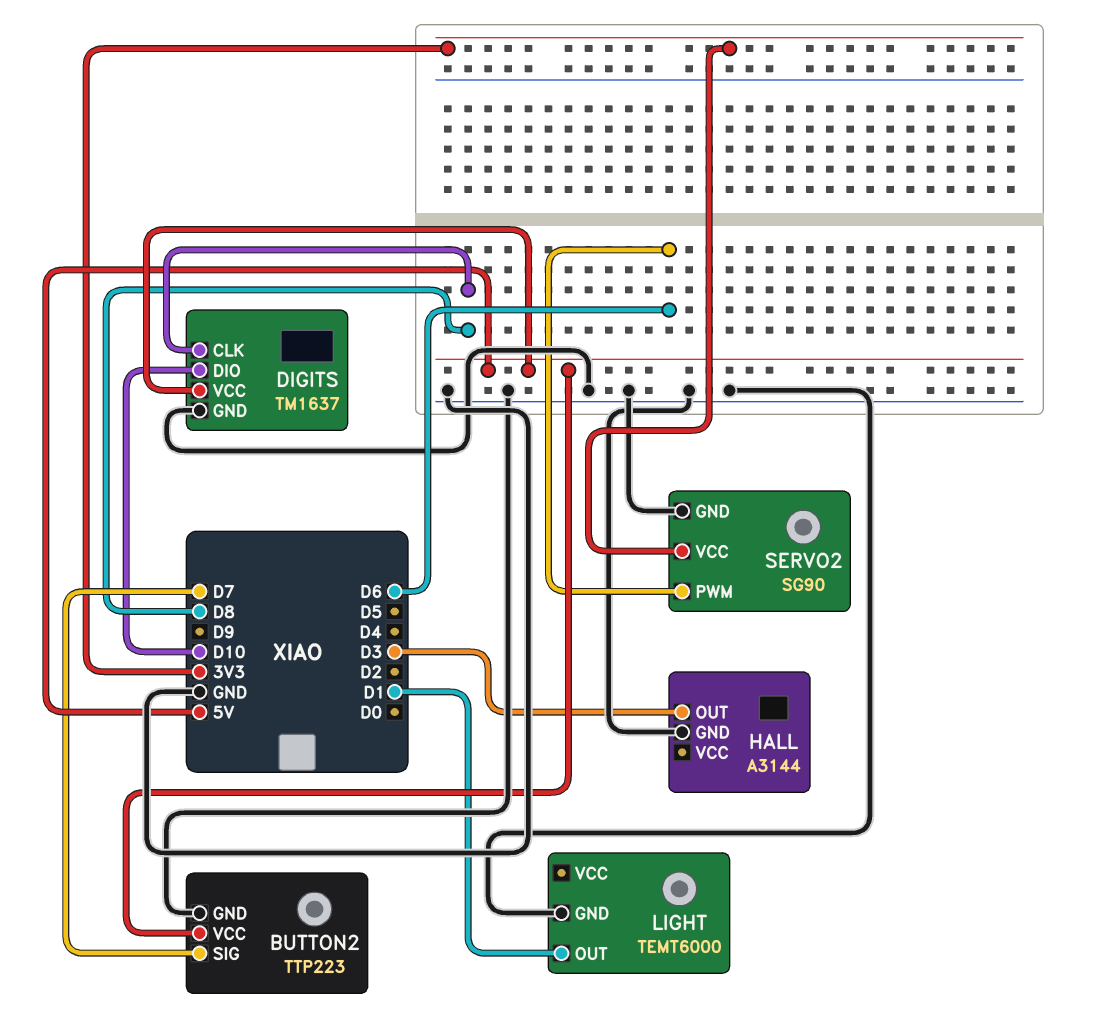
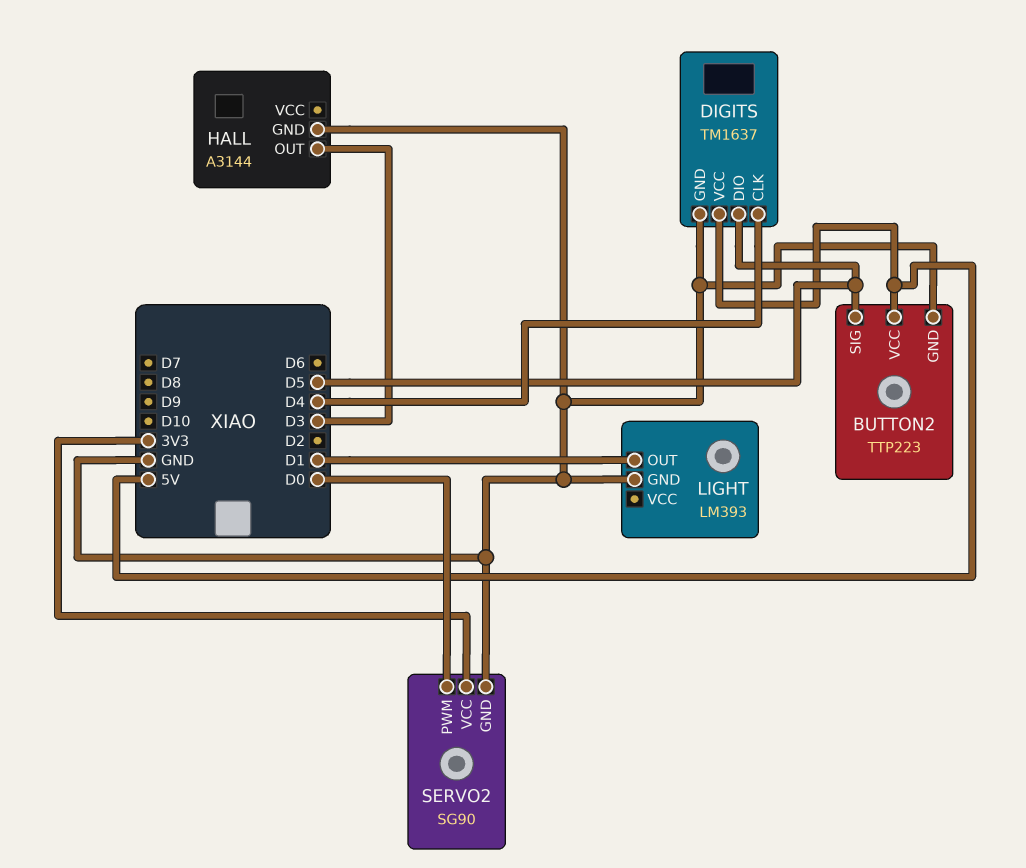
BUTTON2 pin SIG: D7 -> D5
DIGITS pin CLK: D8 -> D4
DIGITS pin DIO: D10 -> D5
LIGHT: TEMT6000 -> LM393
SERVO2 pin PWM: D6 -> D0

